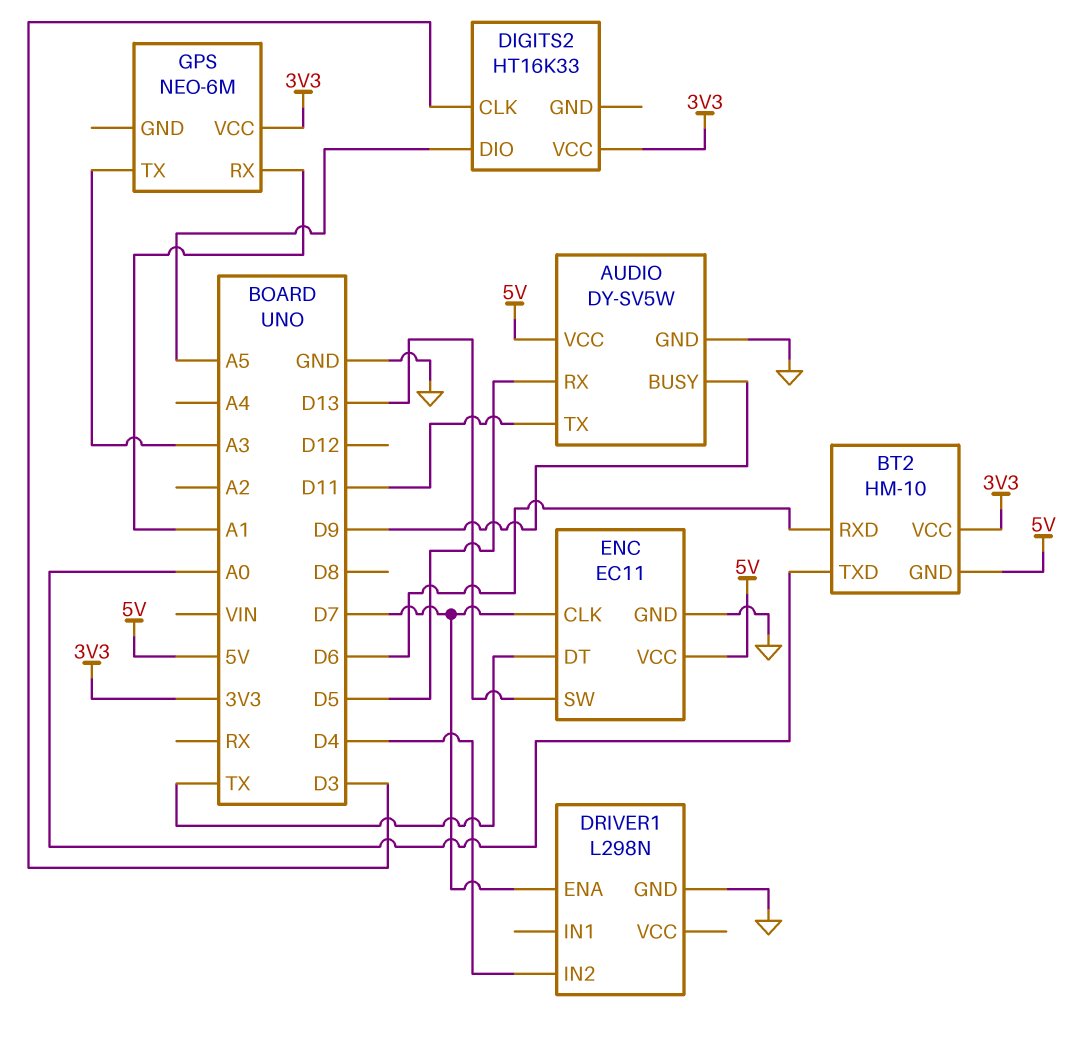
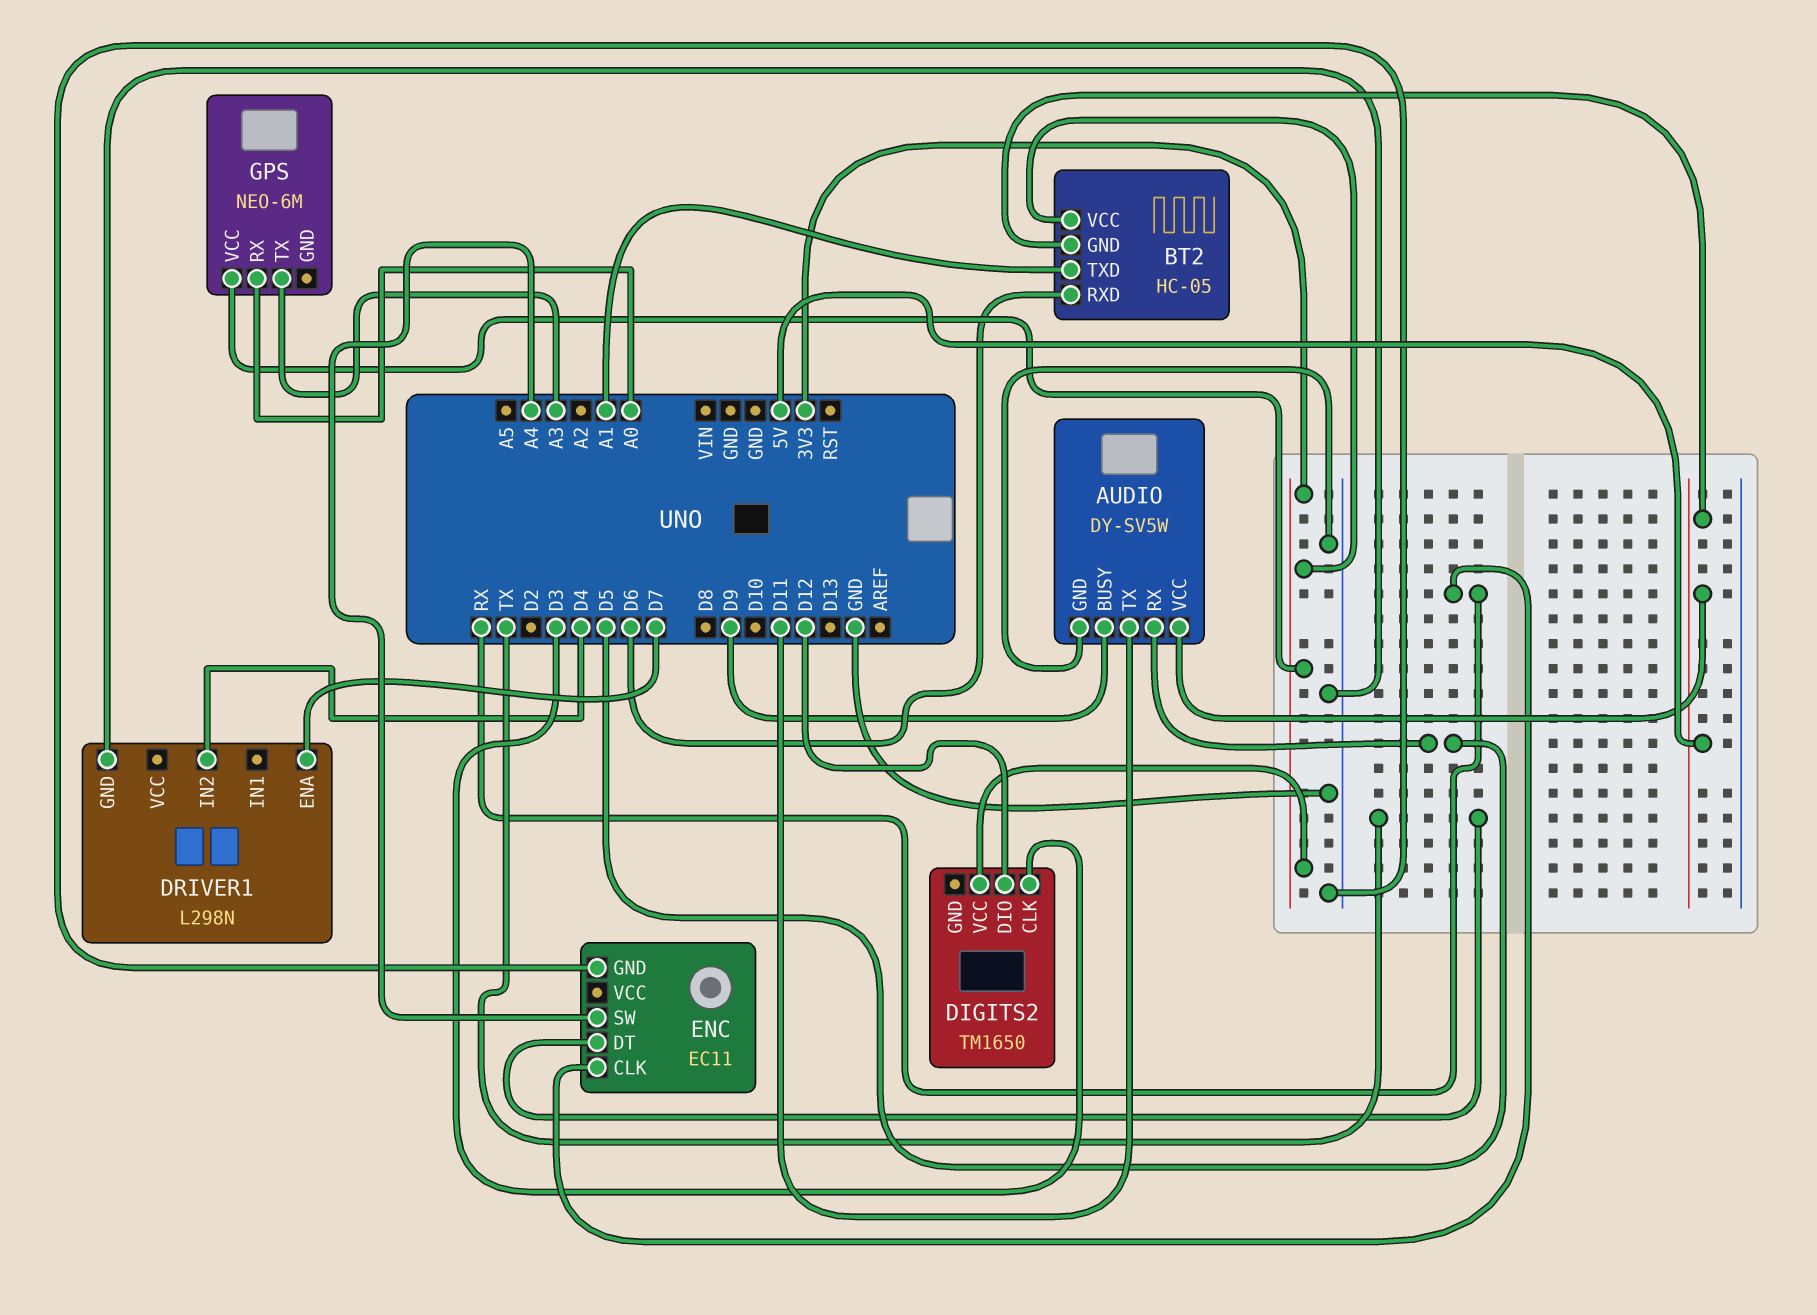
BT2: HM-10 -> HC-05
BT2 pin TXD: A0 -> A1
DIGITS2: HT16K33 -> TM1650
DIGITS2 pin DIO: A5 -> D12
ENC pin CLK: D7 -> RX
ENC pin SW: D13 -> A4
ENC pin VCC: 5V -> none
GPS pin RX: A1 -> A0

